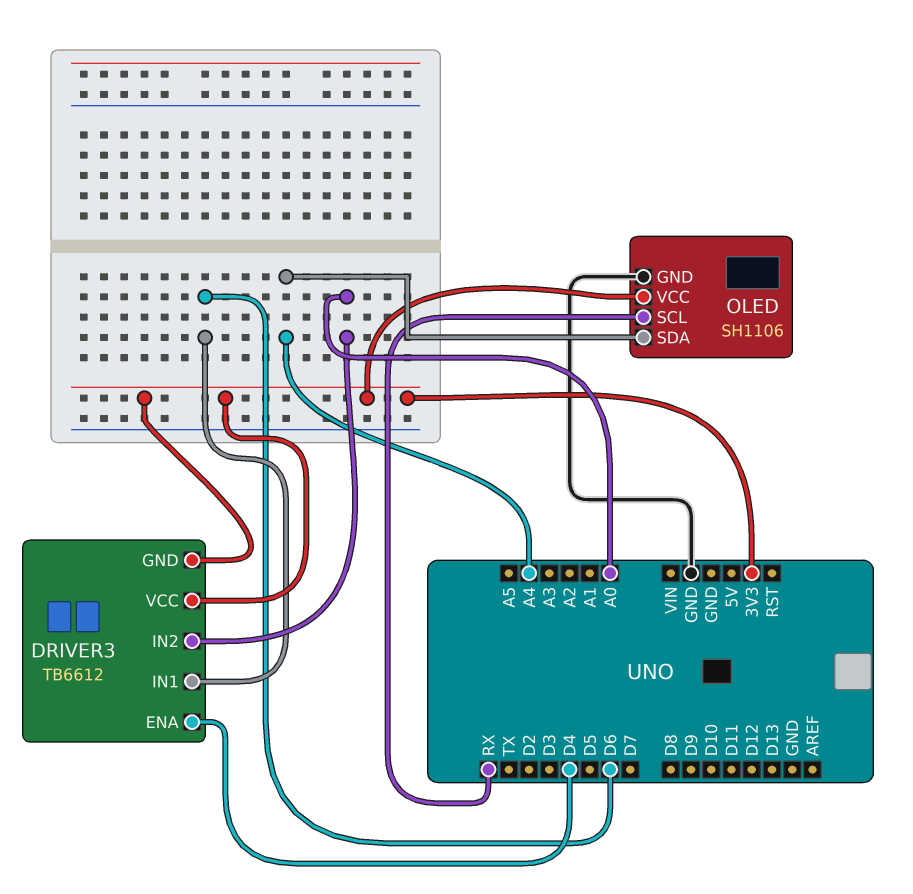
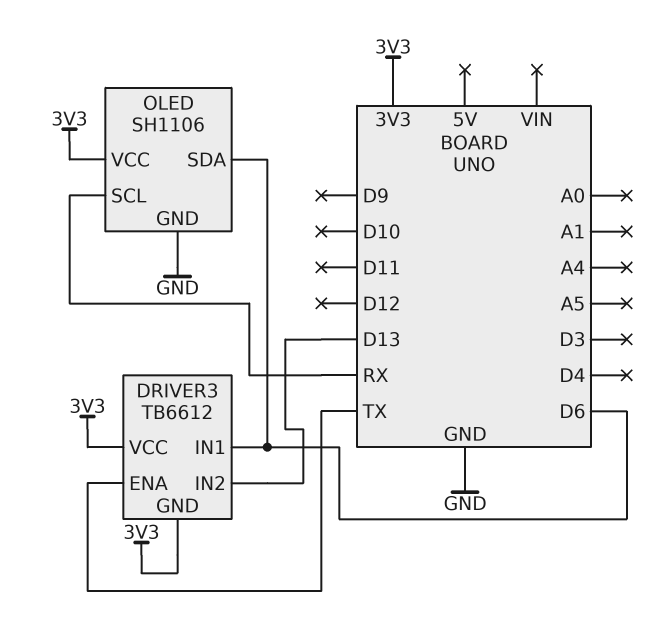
DRIVER3 pin ENA: D4 -> TX
DRIVER3 pin IN2: A0 -> D13
OLED pin SDA: A4 -> D6

